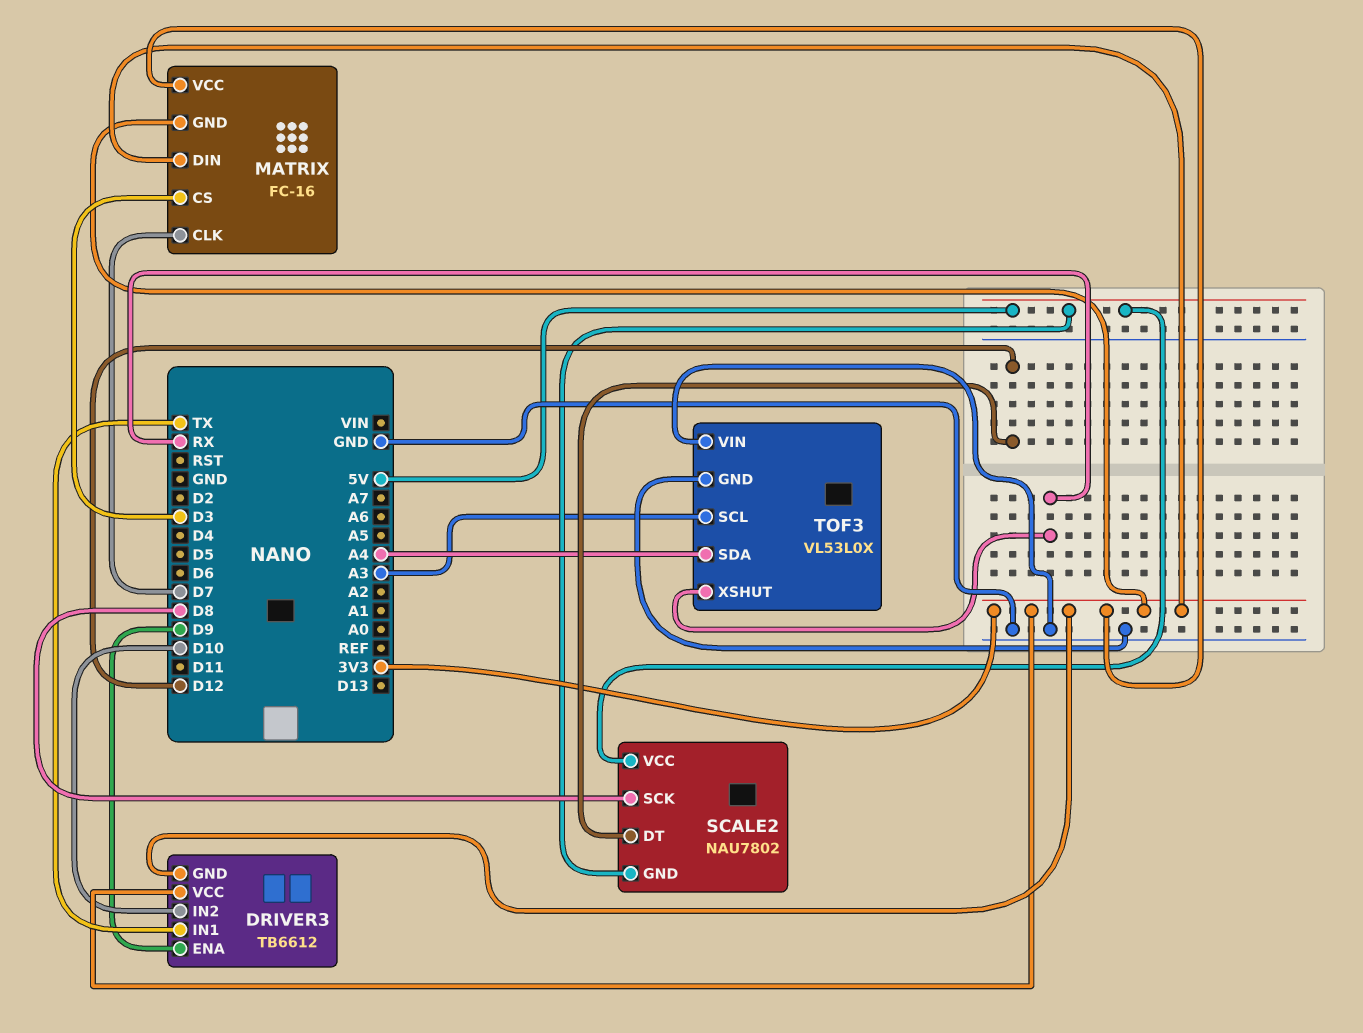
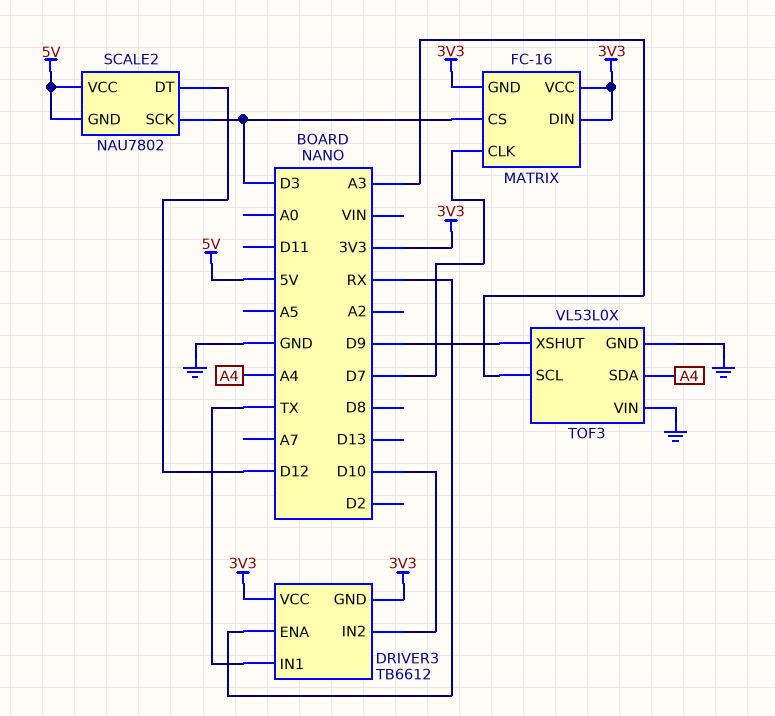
DRIVER3 pin ENA: D9 -> RX
SCALE2 pin SCK: D8 -> D3
TOF3 pin XSHUT: RX -> D9

